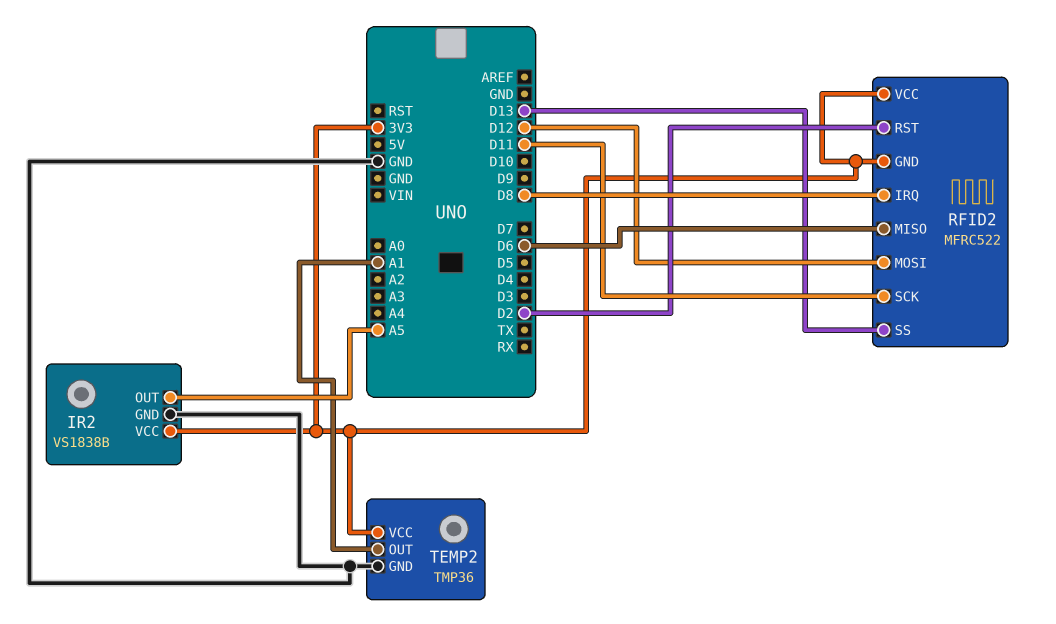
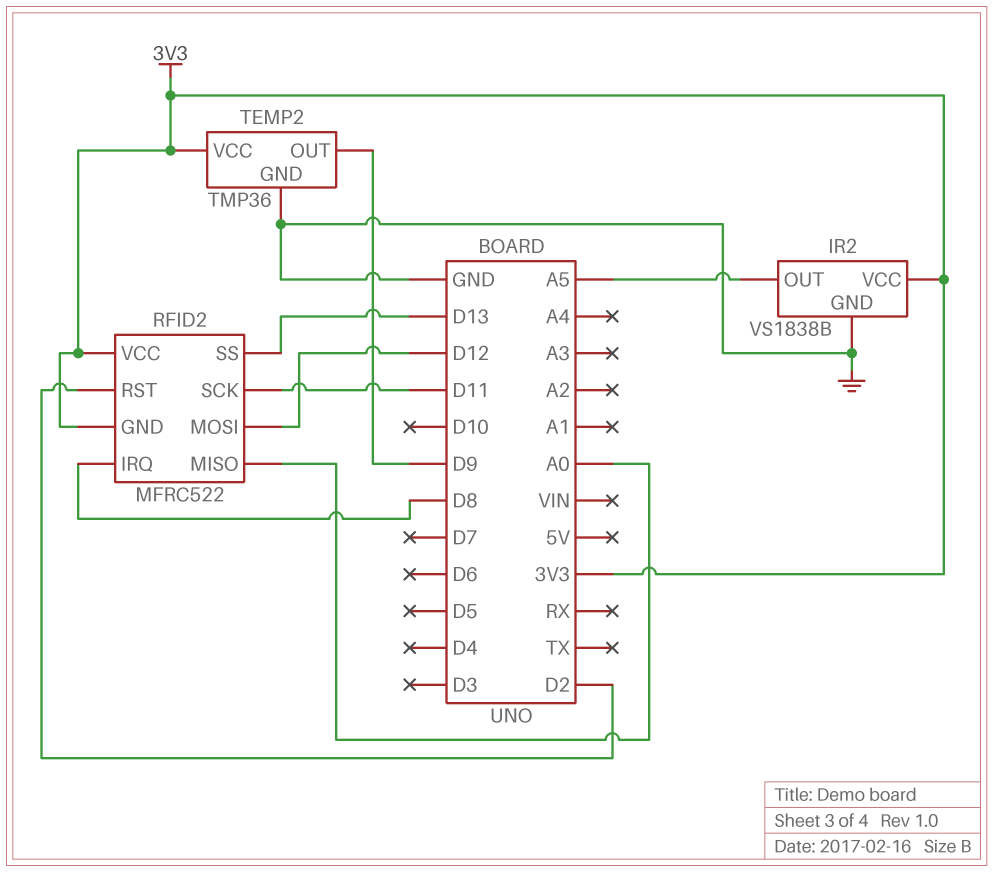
RFID2 pin MISO: D6 -> A0
TEMP2 pin OUT: A1 -> D9

